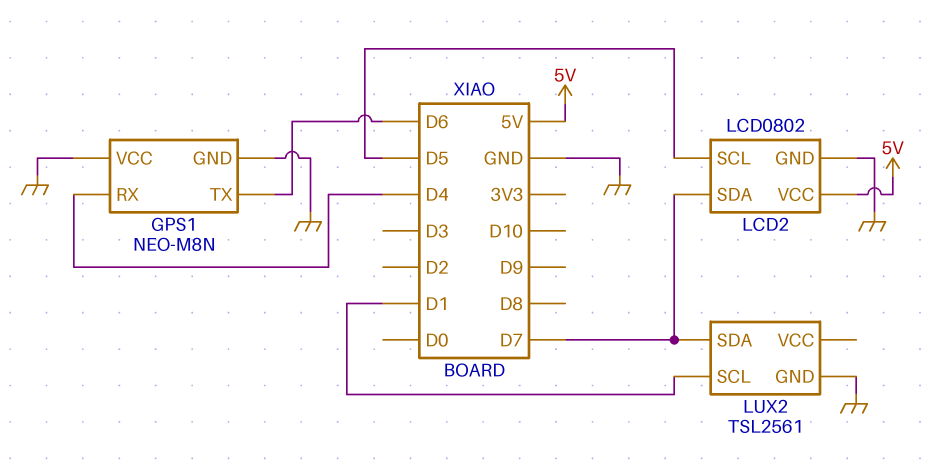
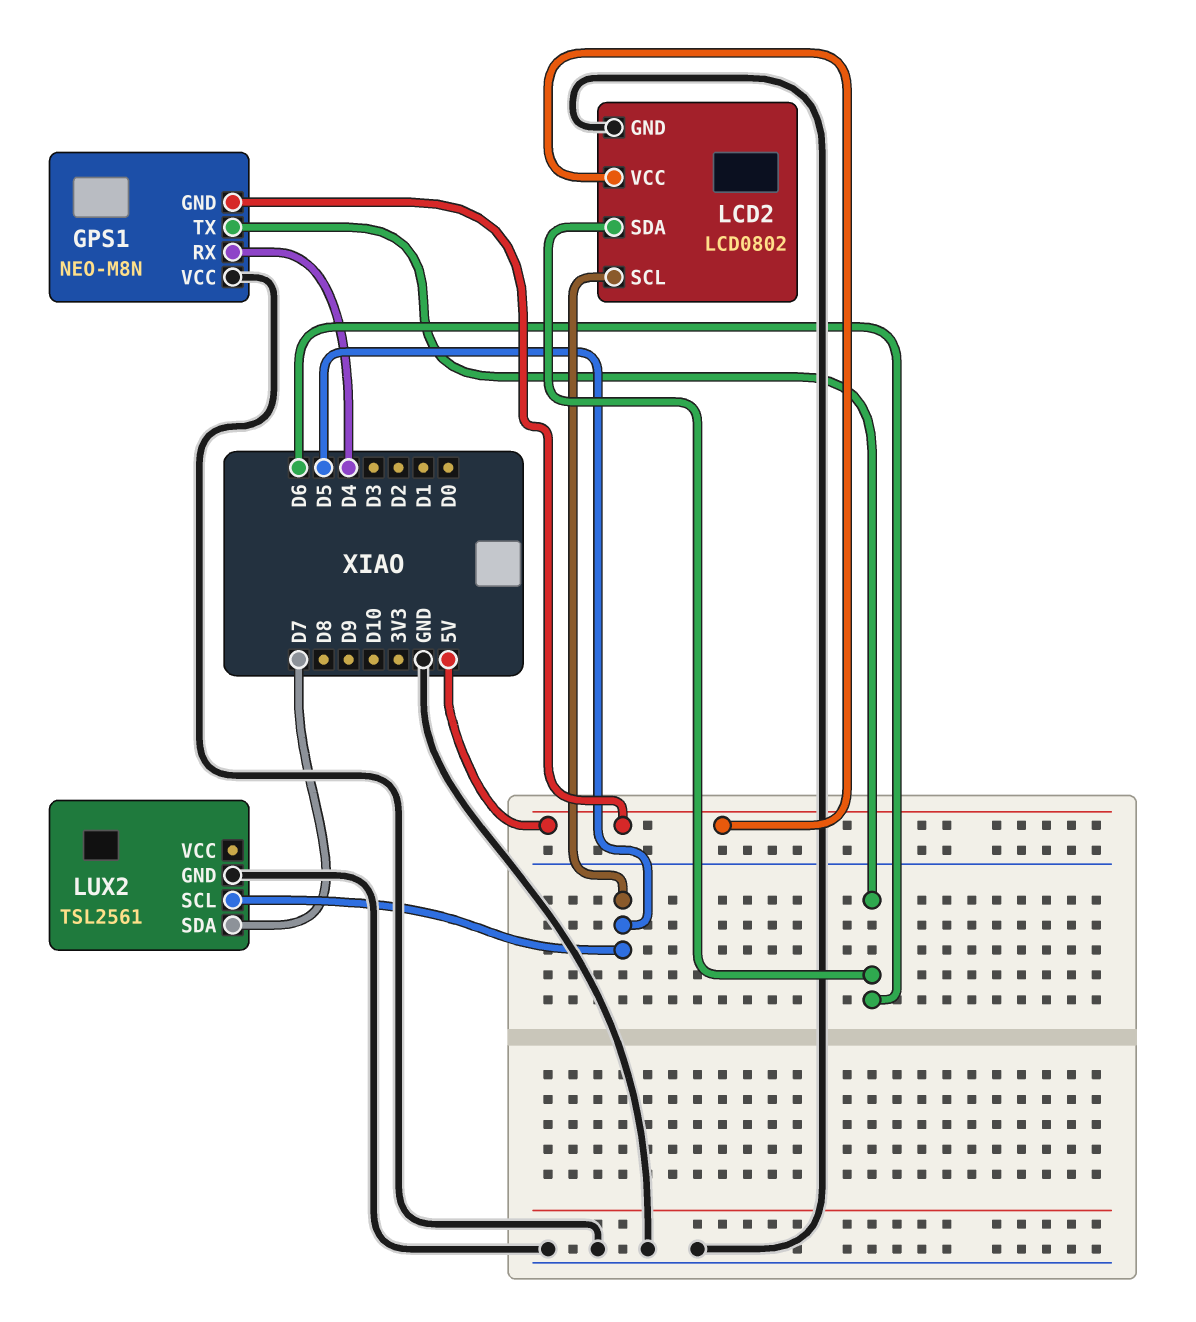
GPS1 pin GND: GND -> 5V
LCD2 pin SDA: D7 -> D6
LUX2 pin SCL: D1 -> D5

